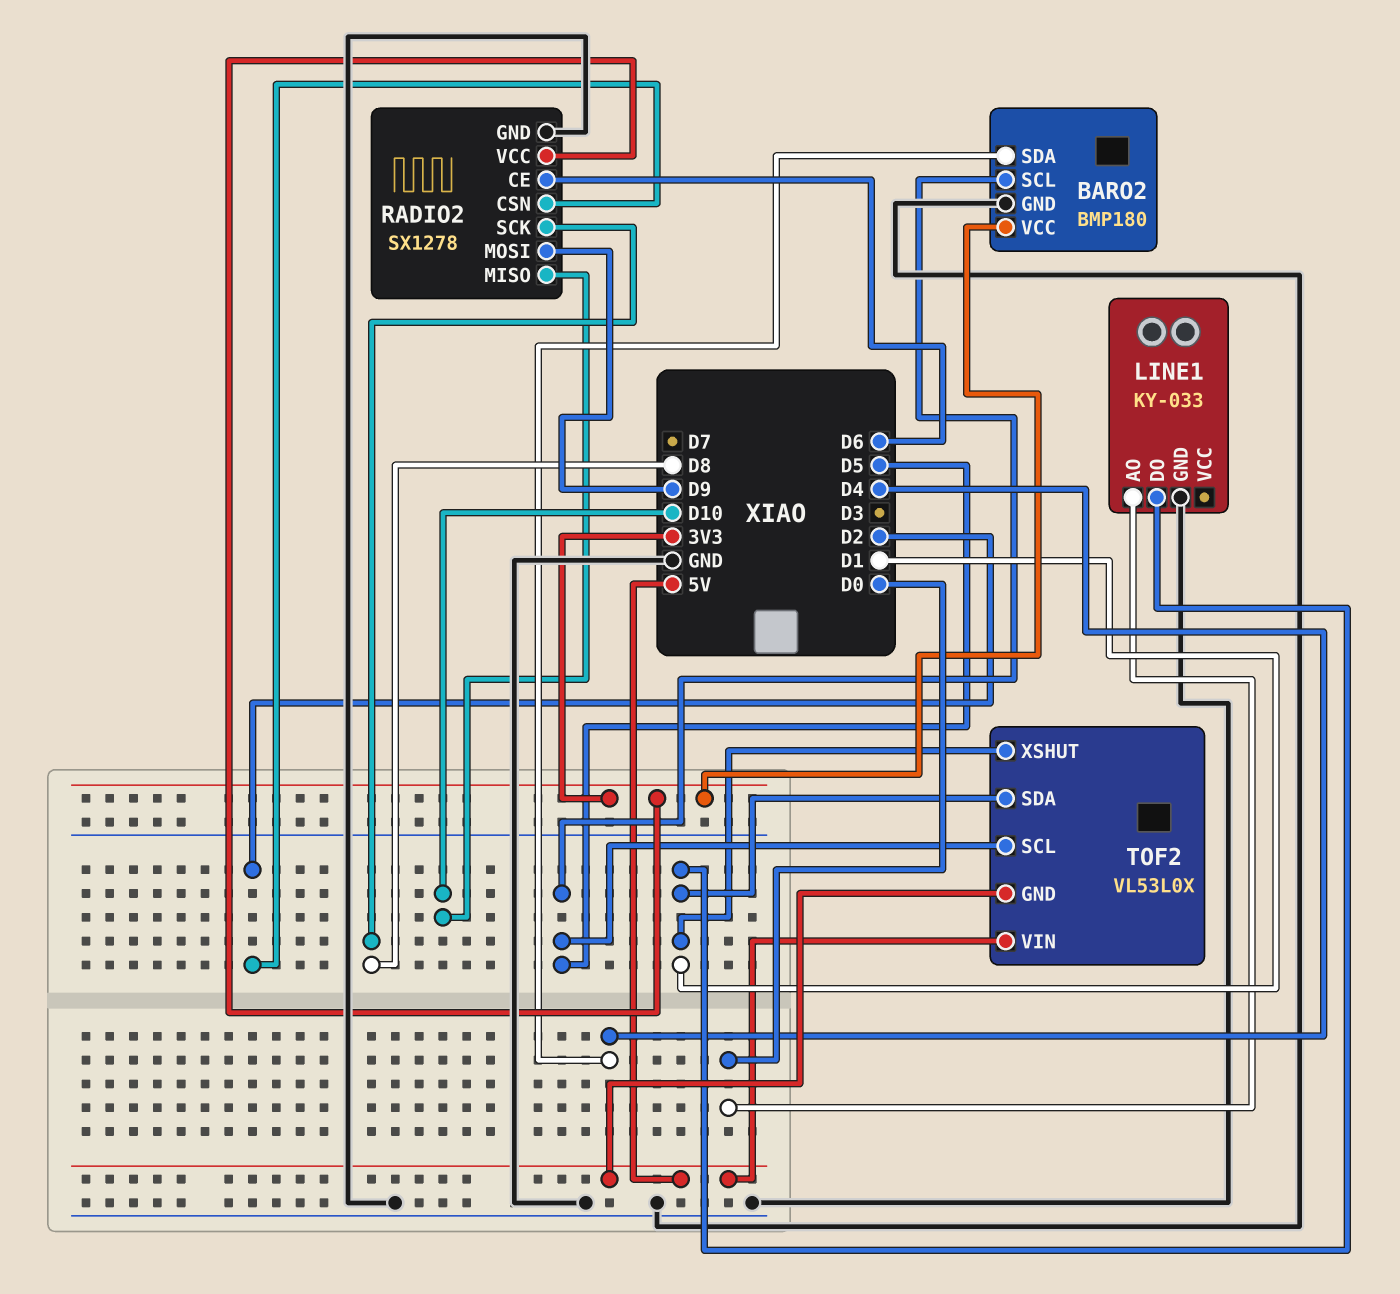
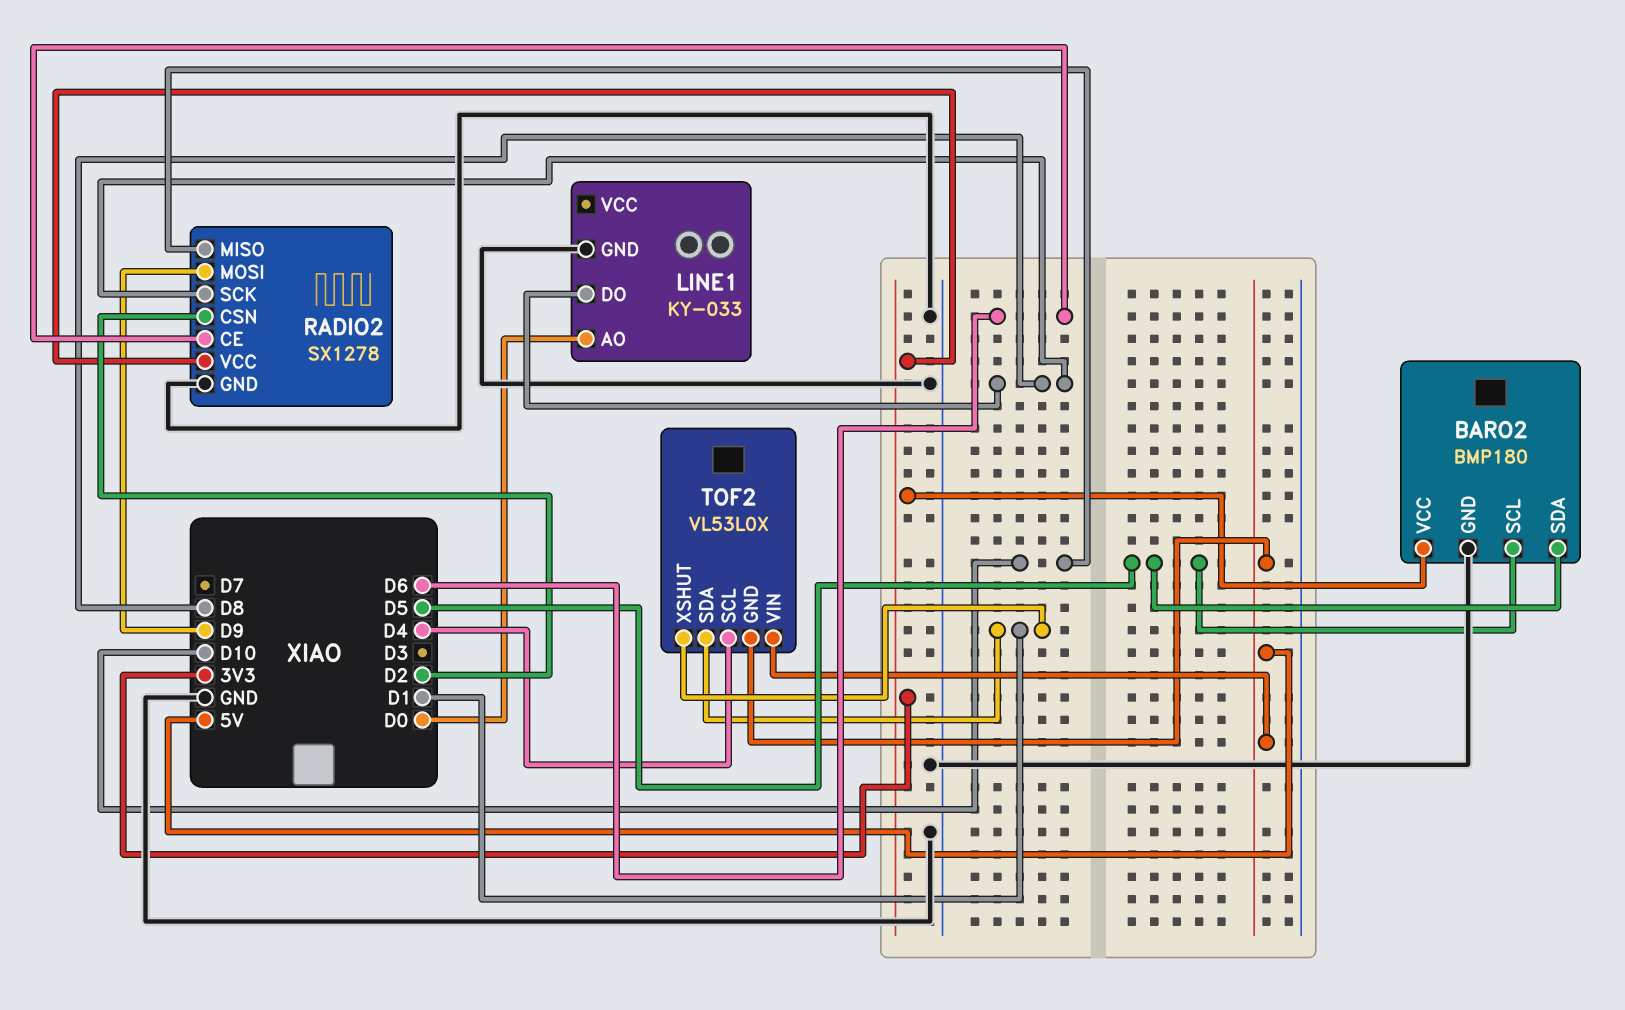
BARO2 pin SDA: D4 -> D5
LINE1 pin DO: D1 -> D8
TOF2 pin SCL: D5 -> D4

